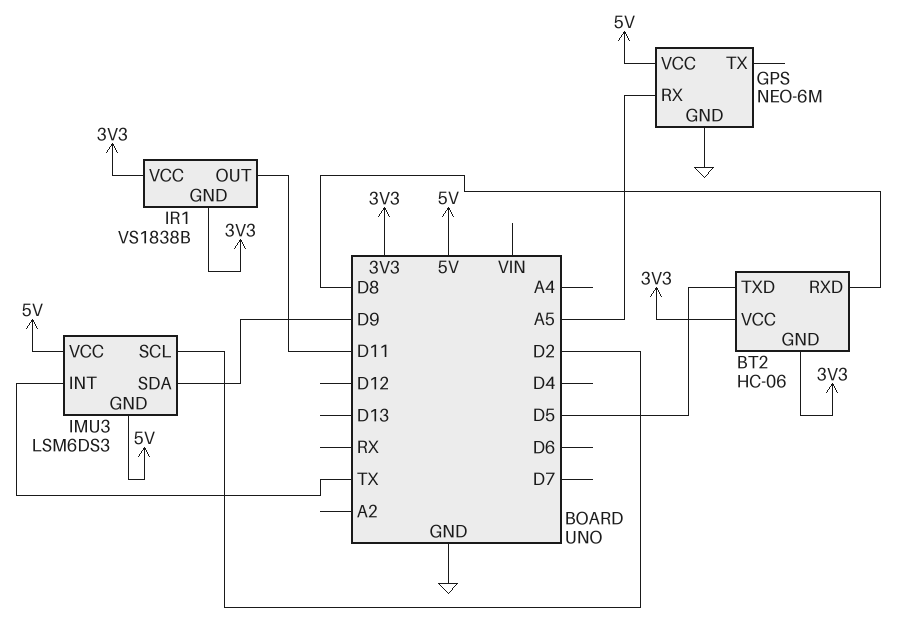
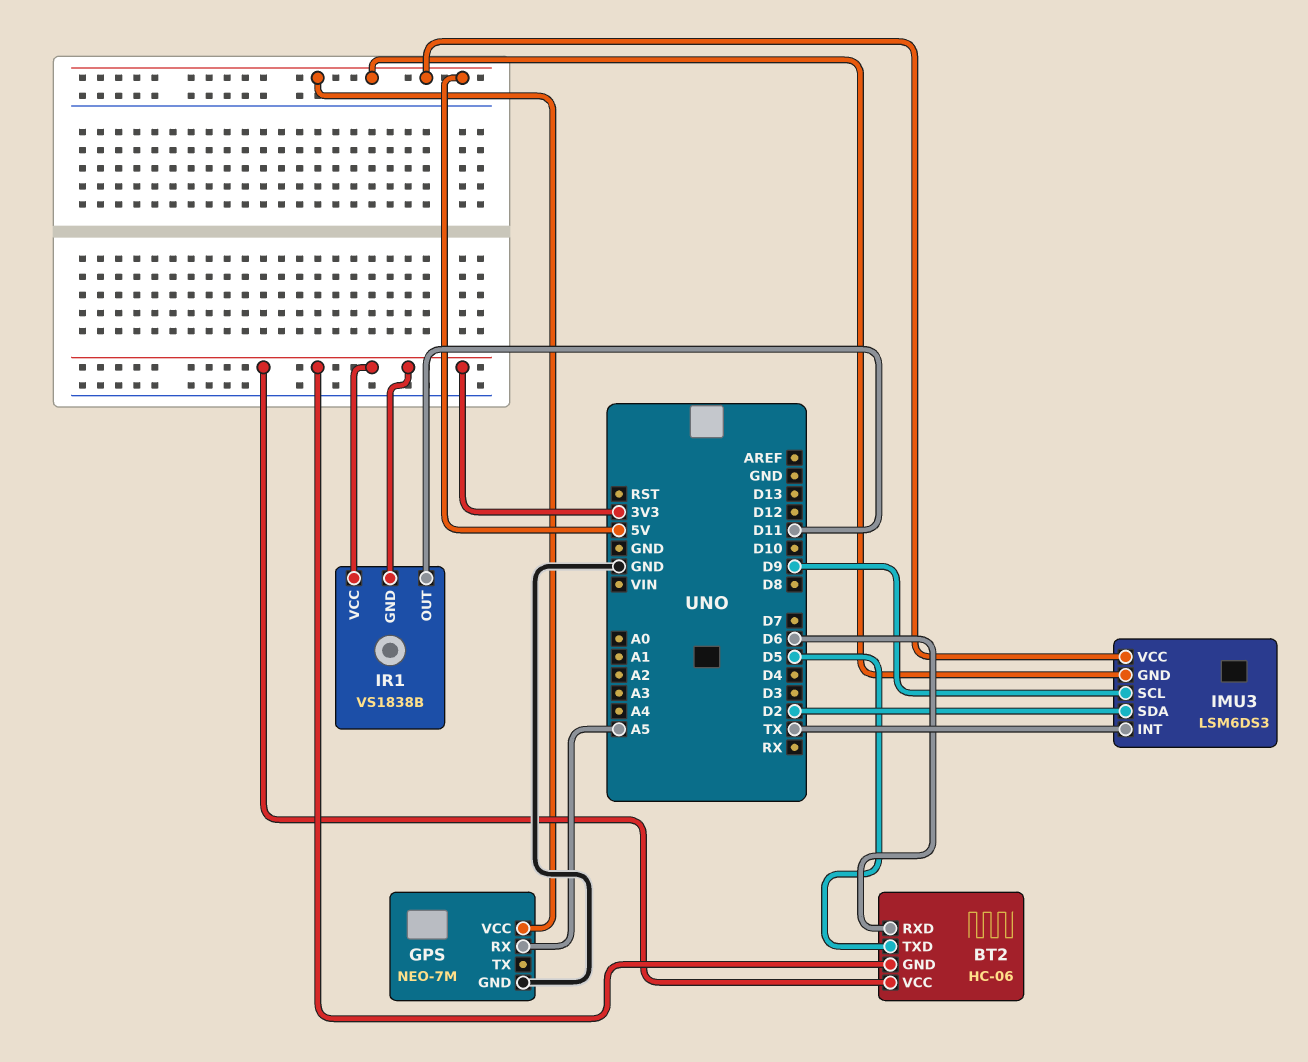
BT2 pin RXD: D8 -> D6
GPS: NEO-6M -> NEO-7M
IMU3 pin SCL: D2 -> D9
IMU3 pin SDA: D9 -> D2

